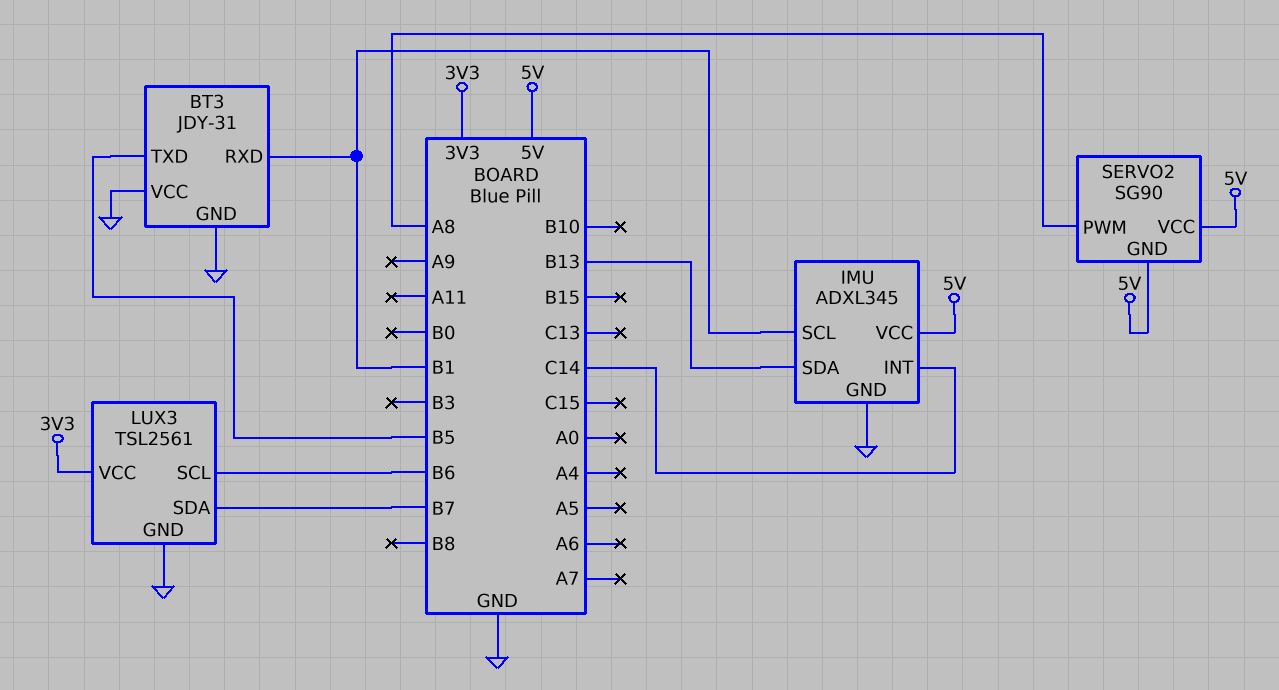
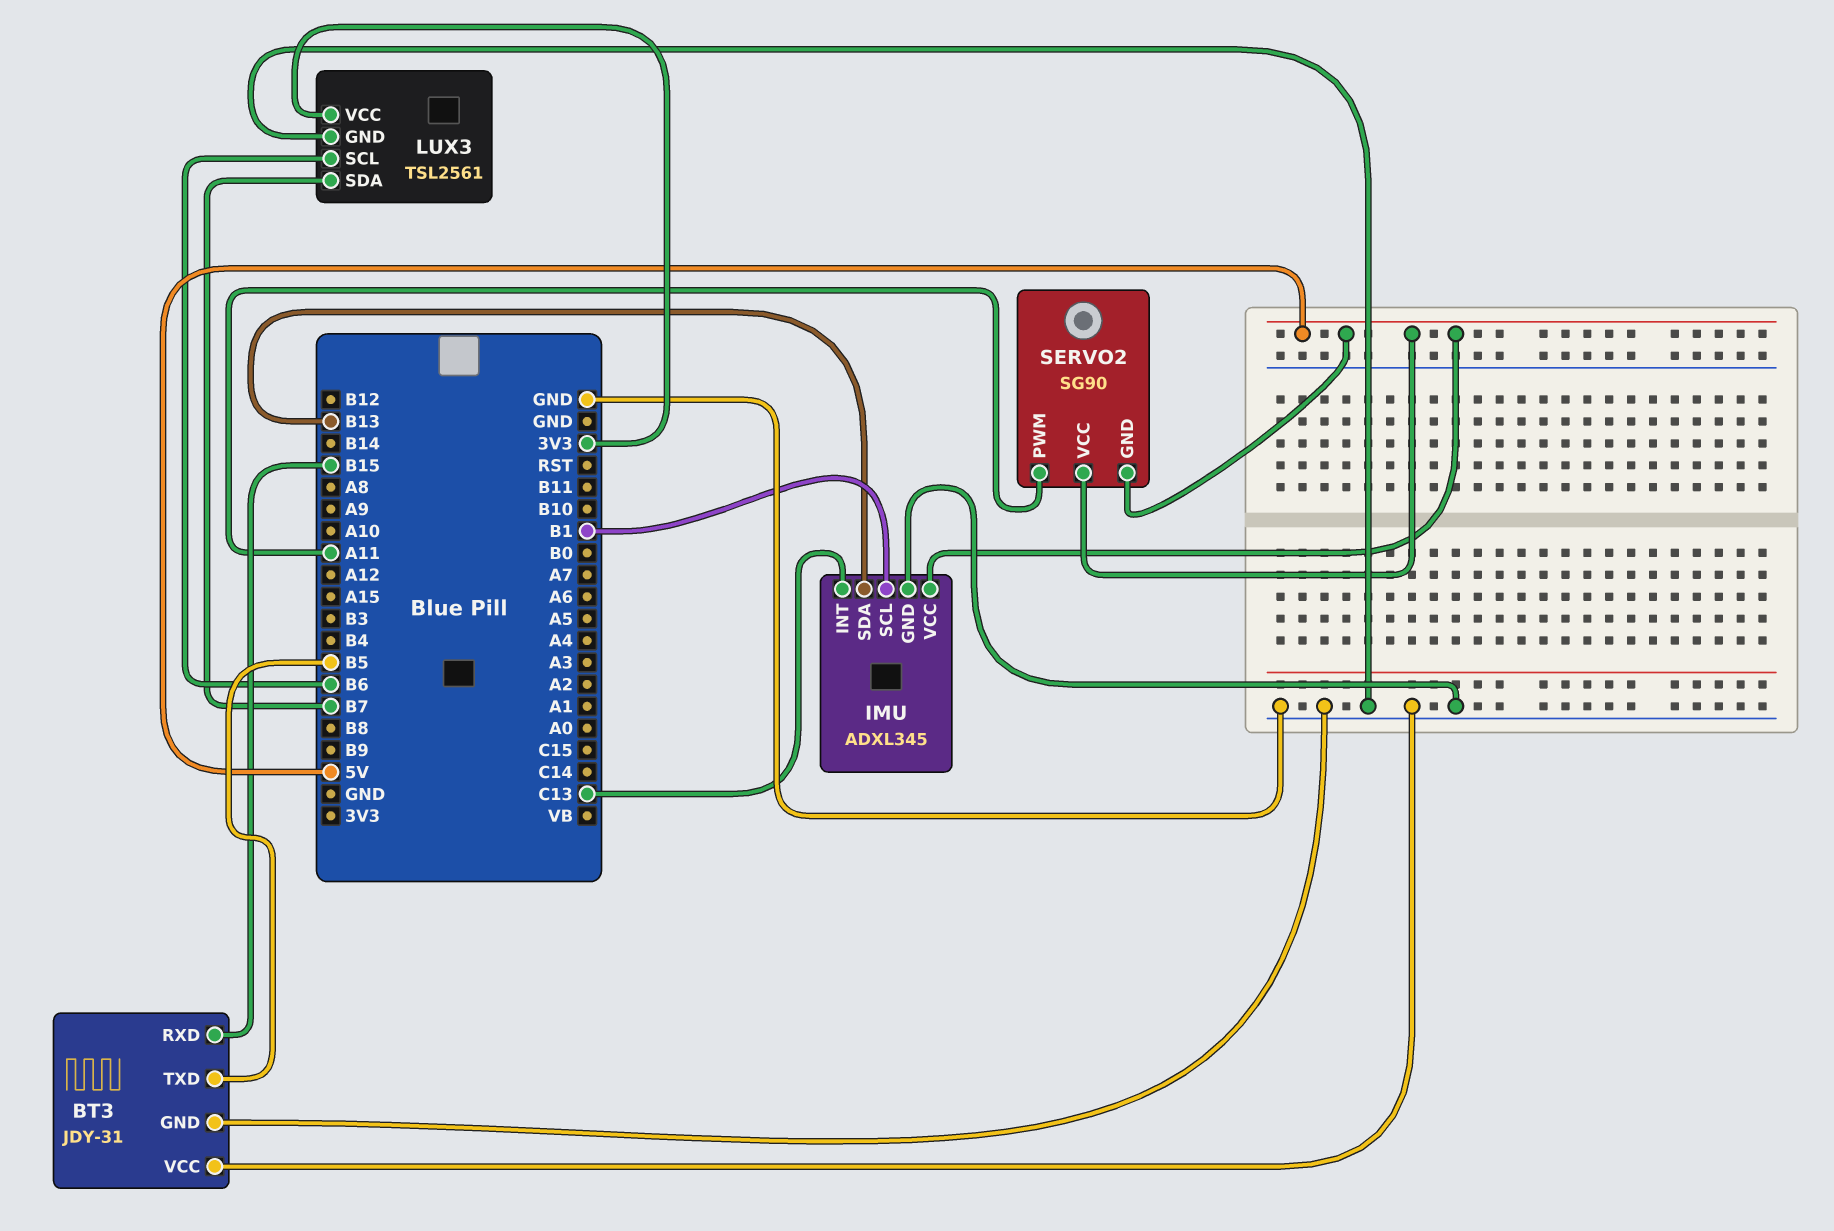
BT3 pin RXD: B1 -> B15
IMU pin INT: C14 -> C13
SERVO2 pin PWM: A8 -> A11

